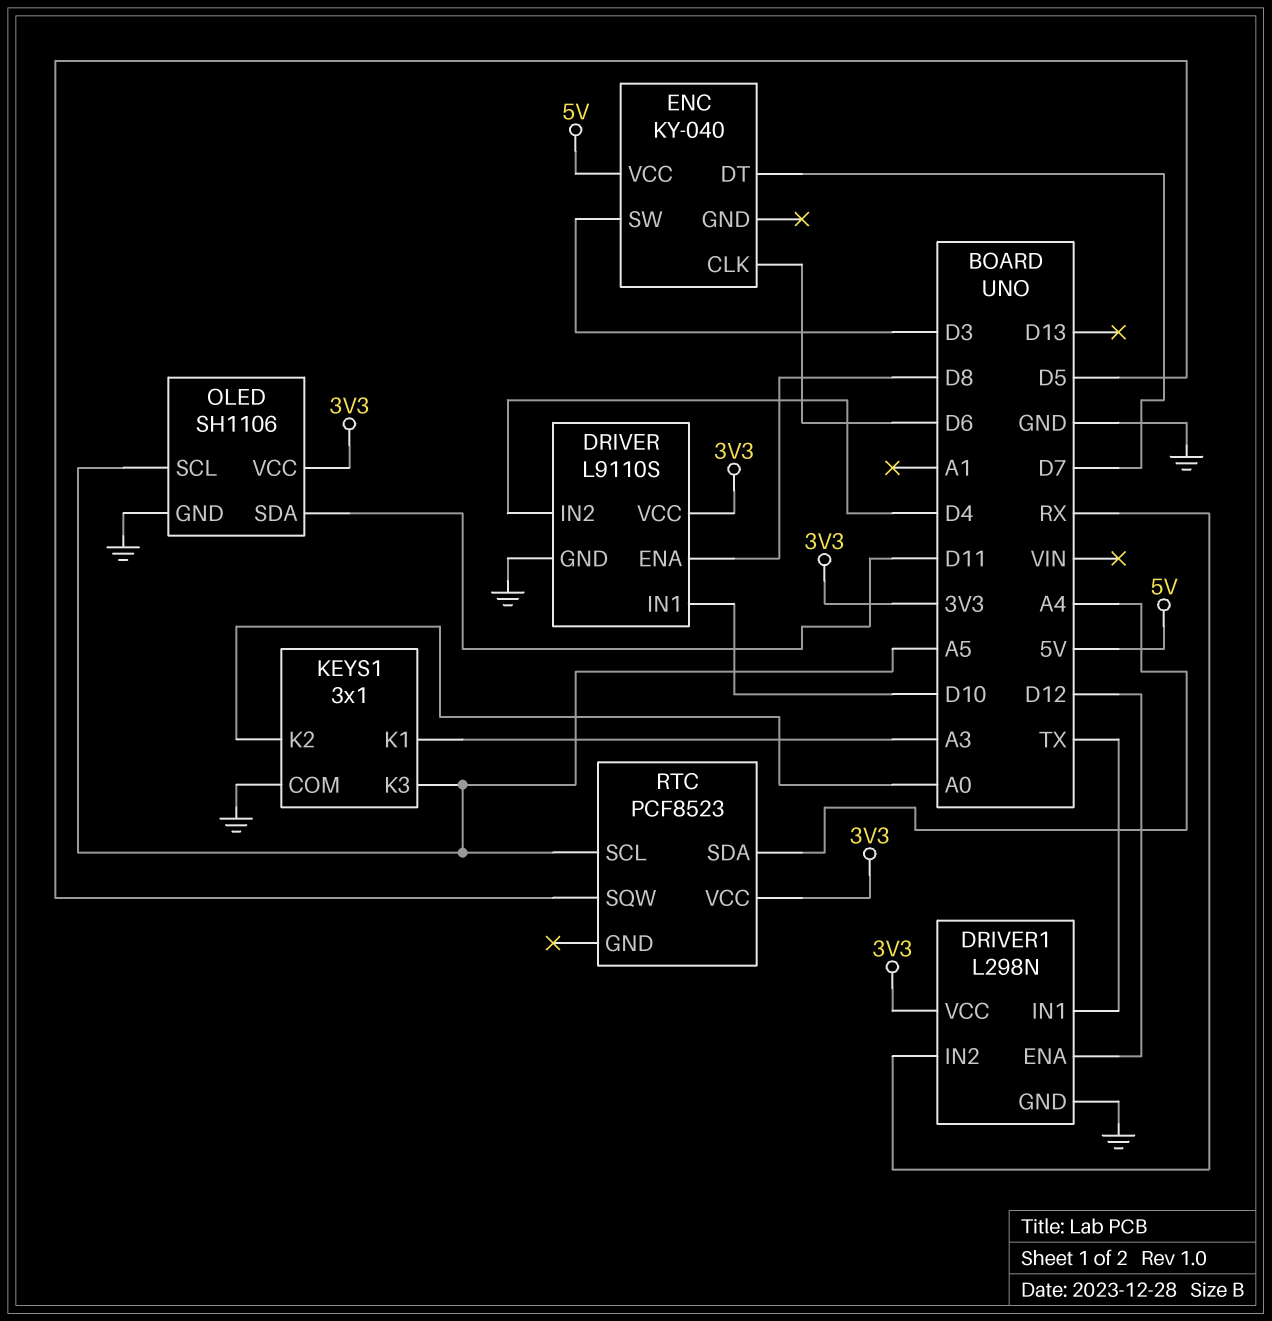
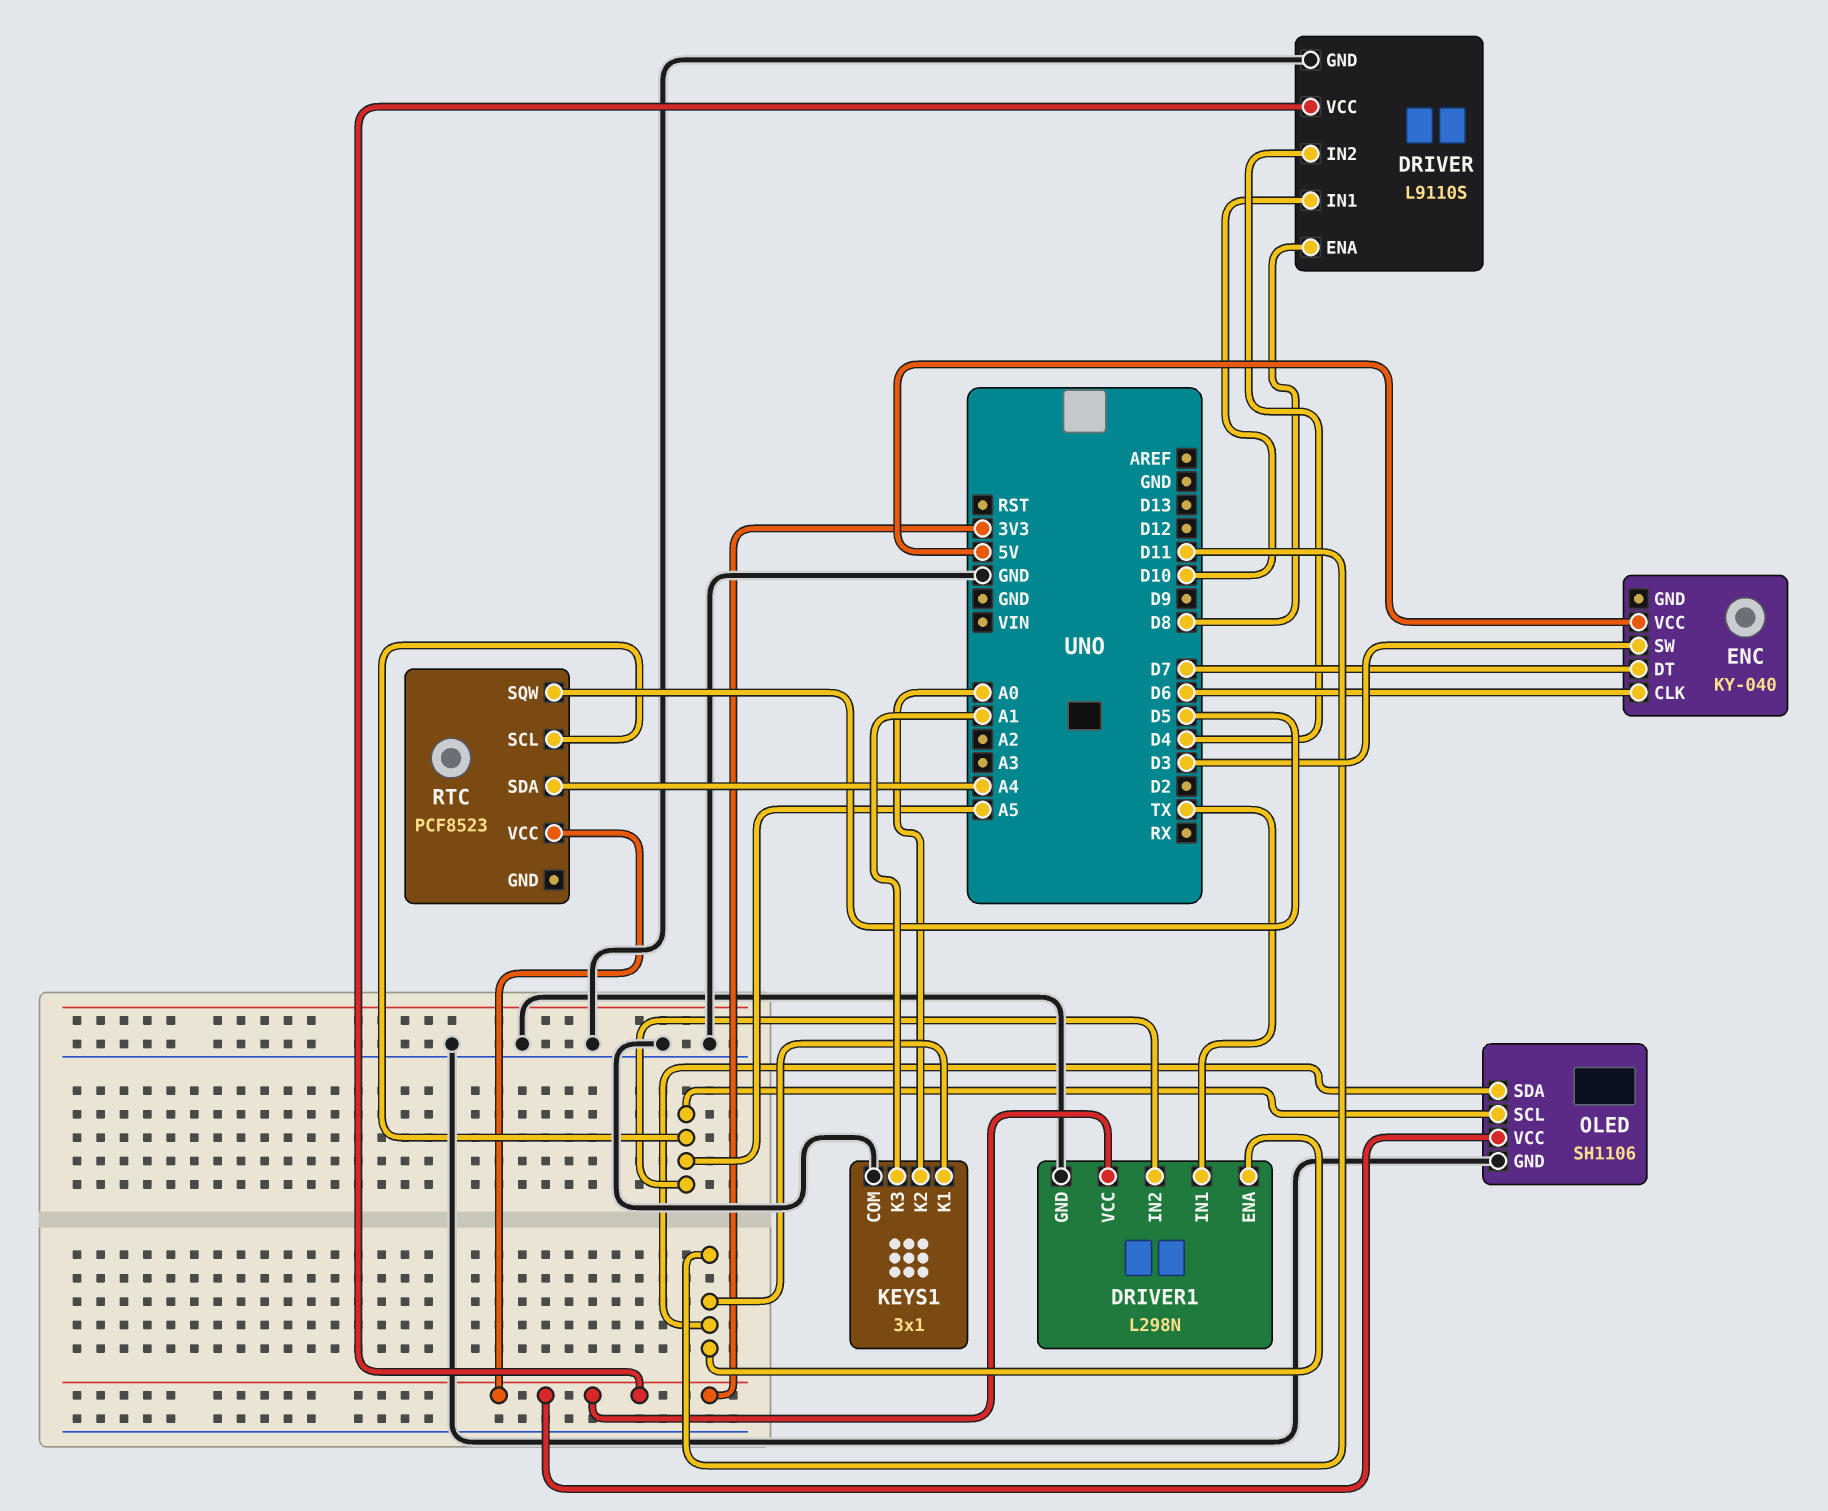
DRIVER1 pin ENA: D12 -> D11
DRIVER1 pin IN2: RX -> A5
KEYS1 pin K1: A3 -> D11
KEYS1 pin K3: A5 -> A1

